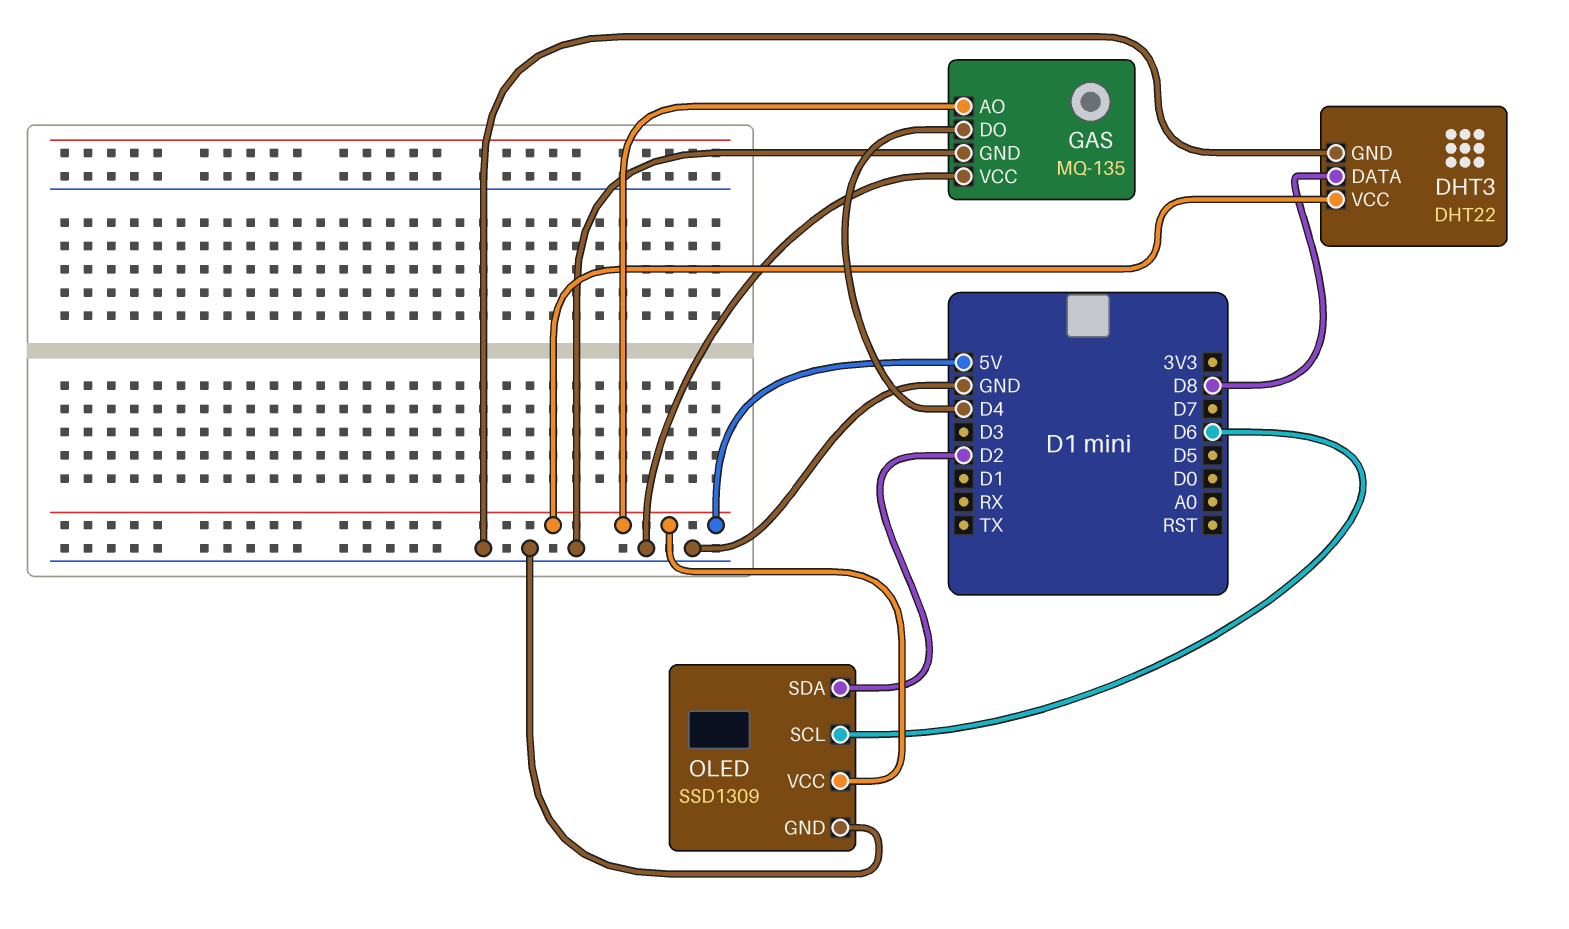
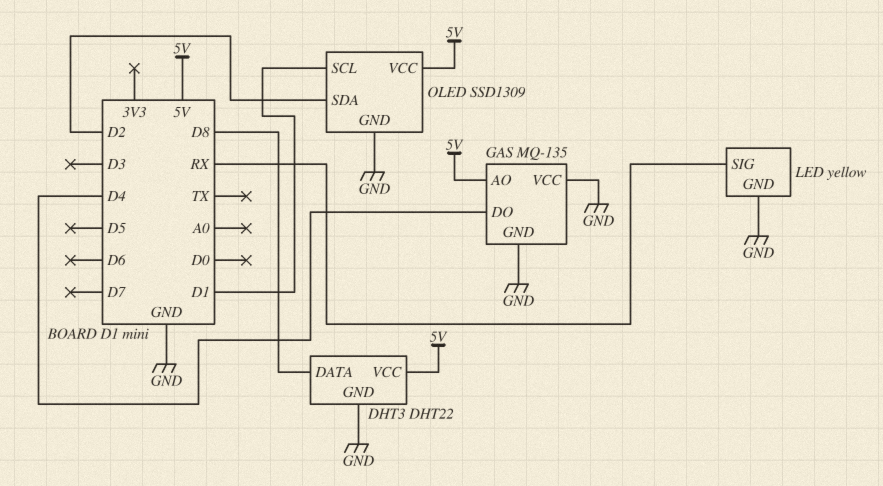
LED: none -> yellow
LED pin GND: none -> GND
LED pin SIG: none -> RX
OLED pin SCL: D6 -> D1

